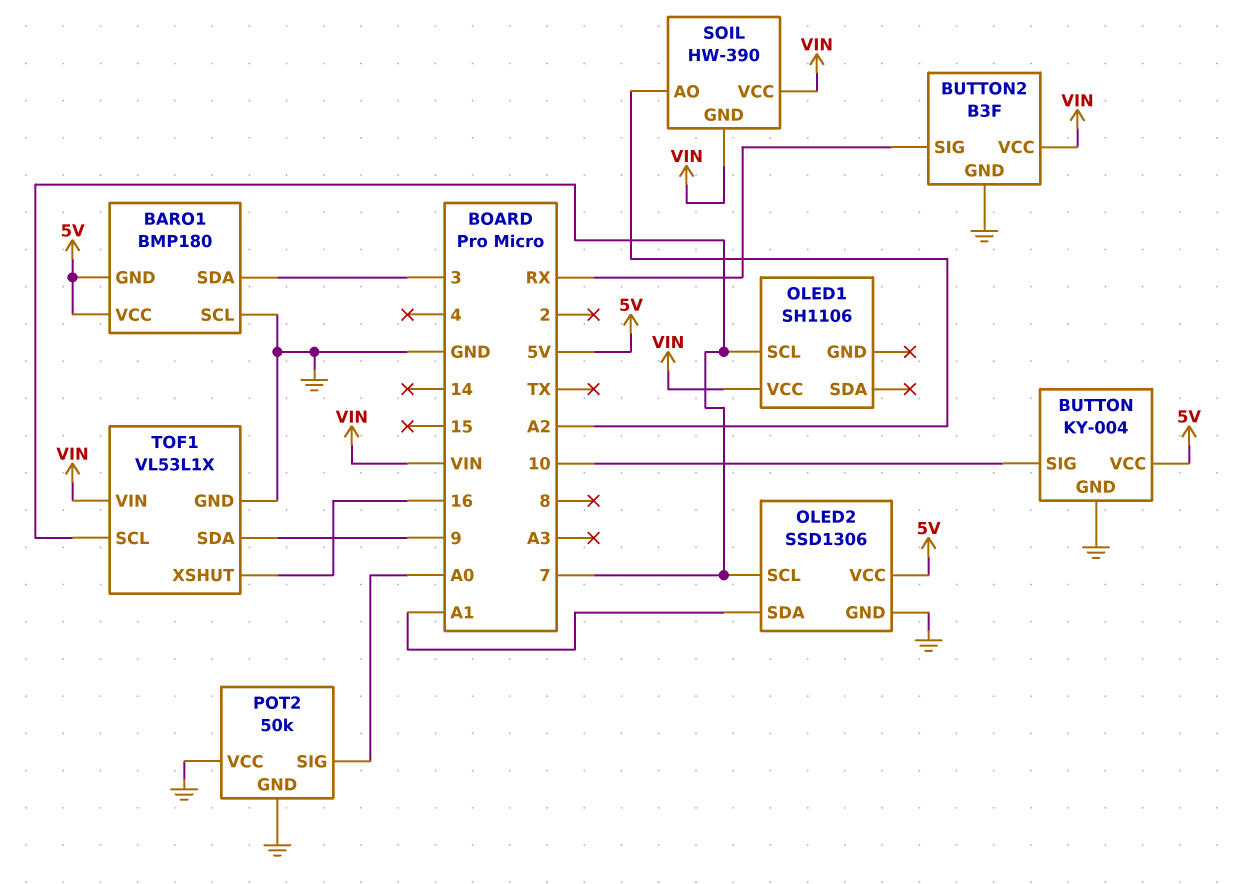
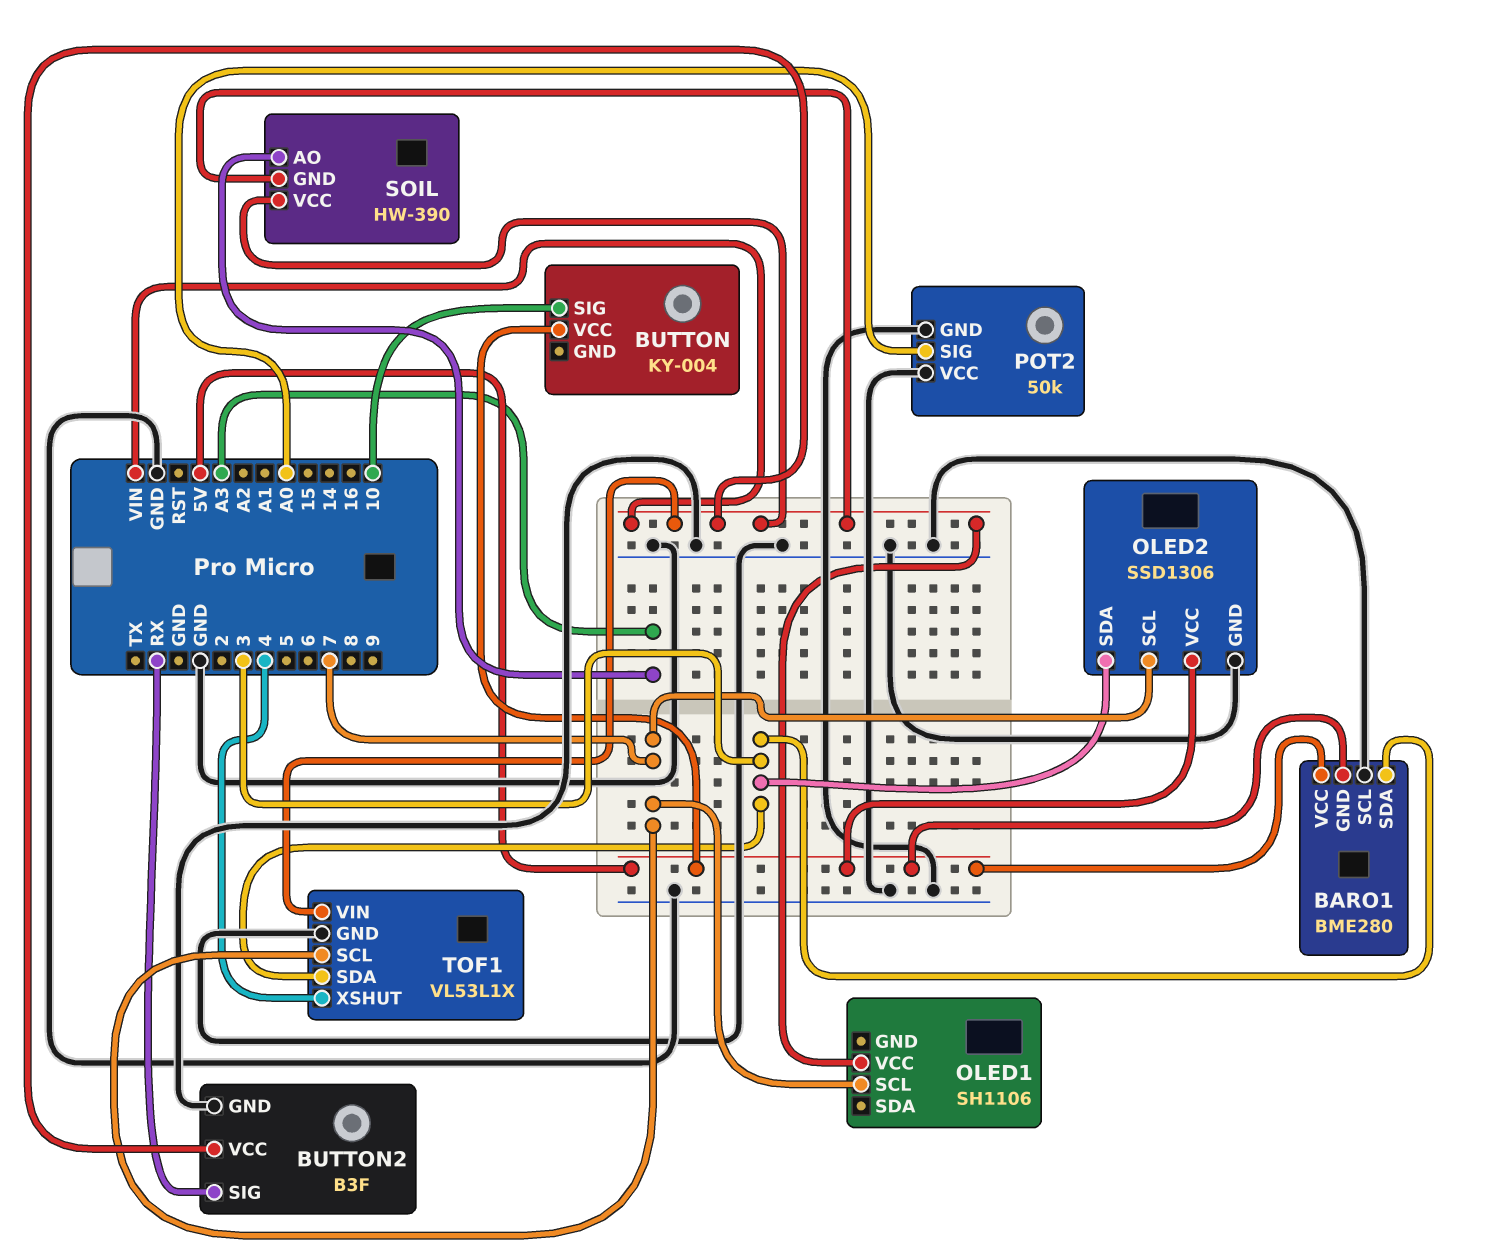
BARO1: BMP180 -> BME280
BUTTON pin GND: GND -> none
OLED2 pin SDA: A1 -> 3
SOIL pin AO: A2 -> A3
TOF1 pin SDA: 9 -> 3
TOF1 pin XSHUT: 16 -> 4

